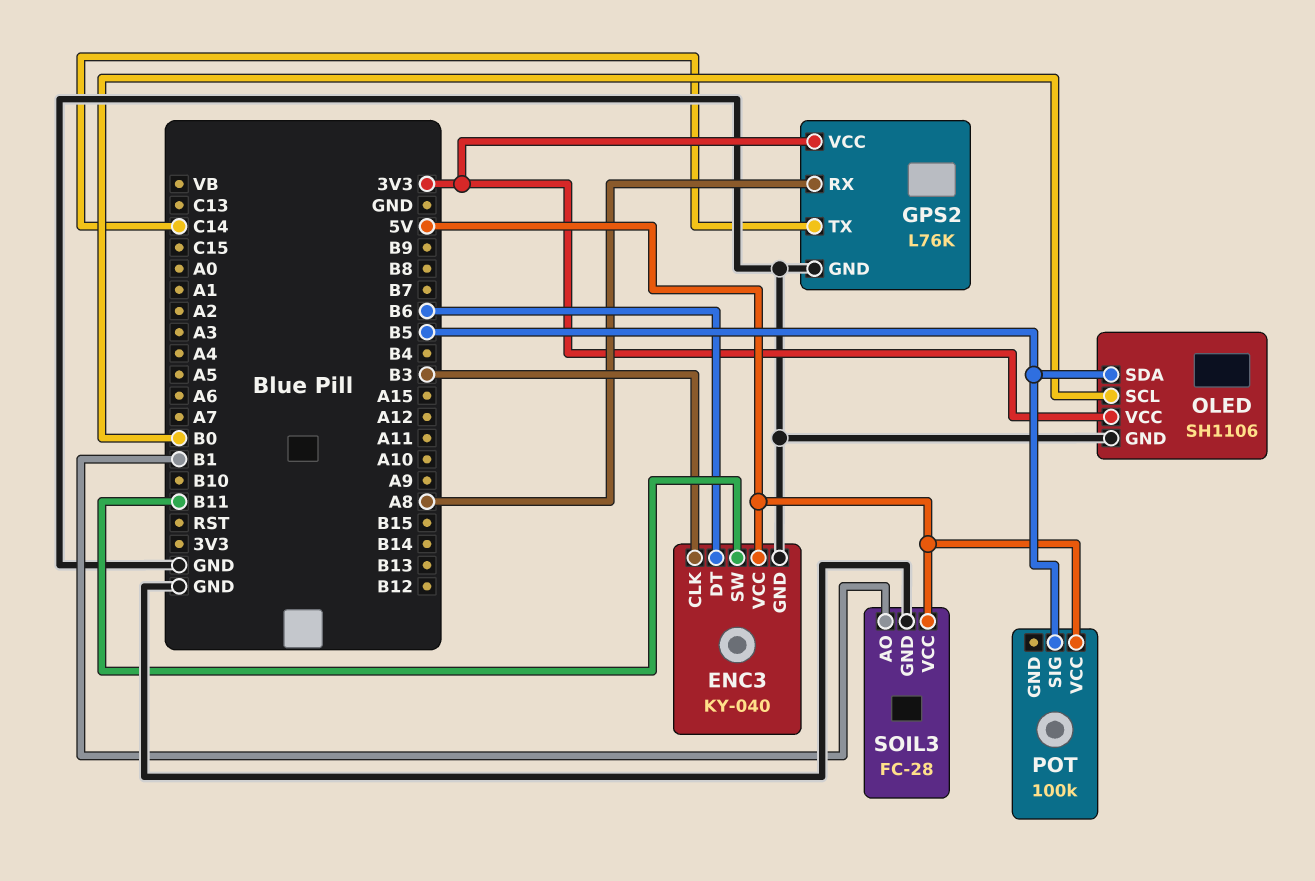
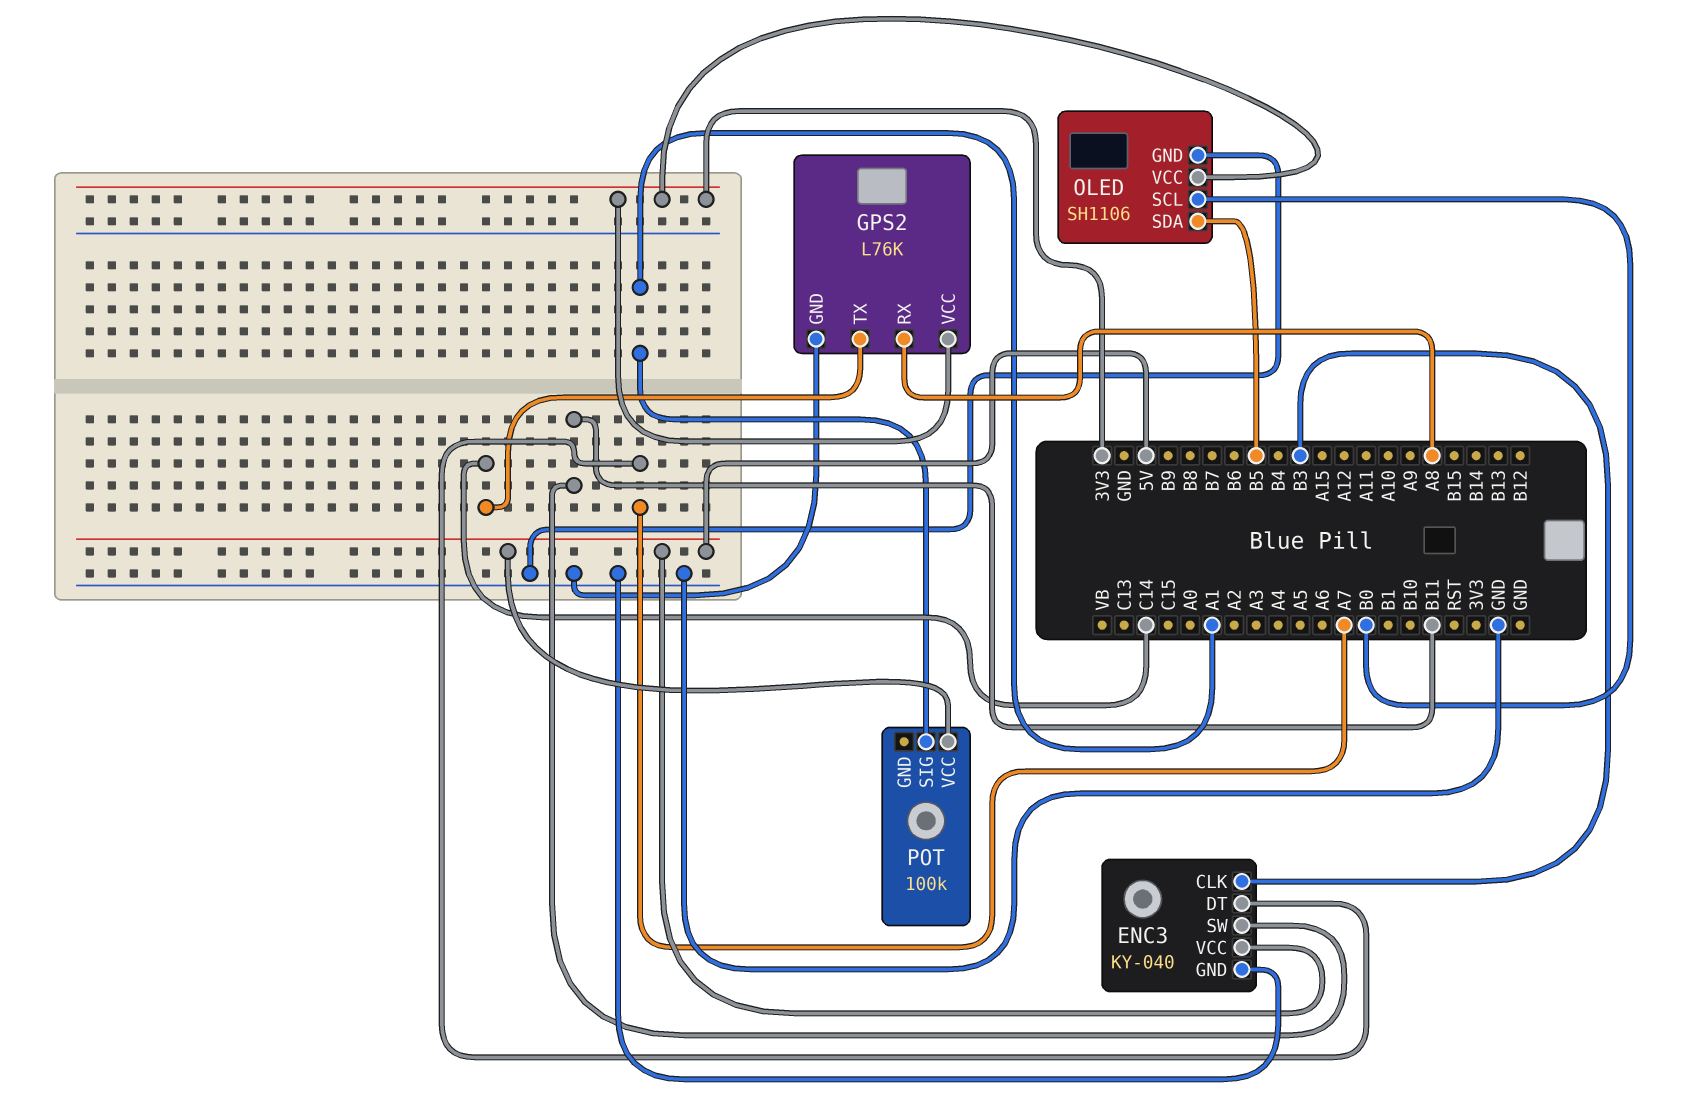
ENC3 pin DT: B6 -> A7
POT pin SIG: B5 -> A1
SOIL3: FC-28 -> none
SOIL3 pin AO: B1 -> none
SOIL3 pin GND: GND -> none
SOIL3 pin VCC: 5V -> none

